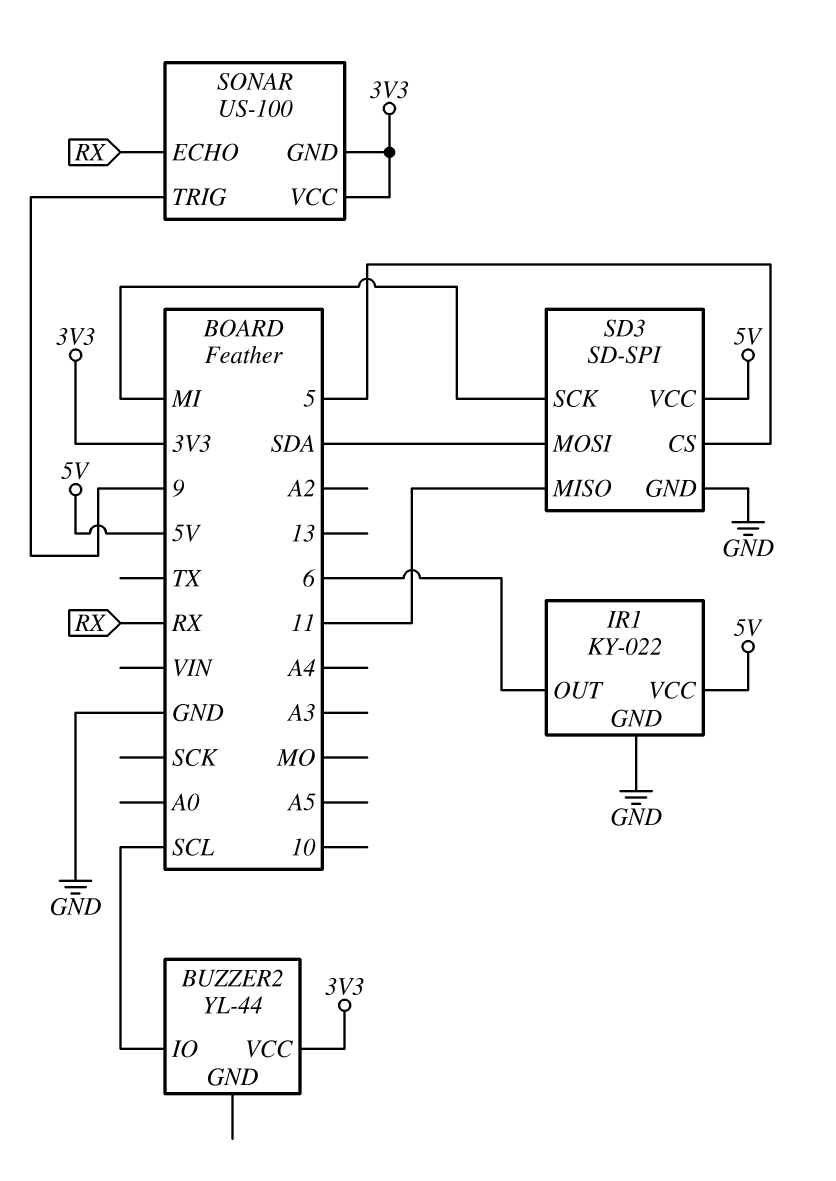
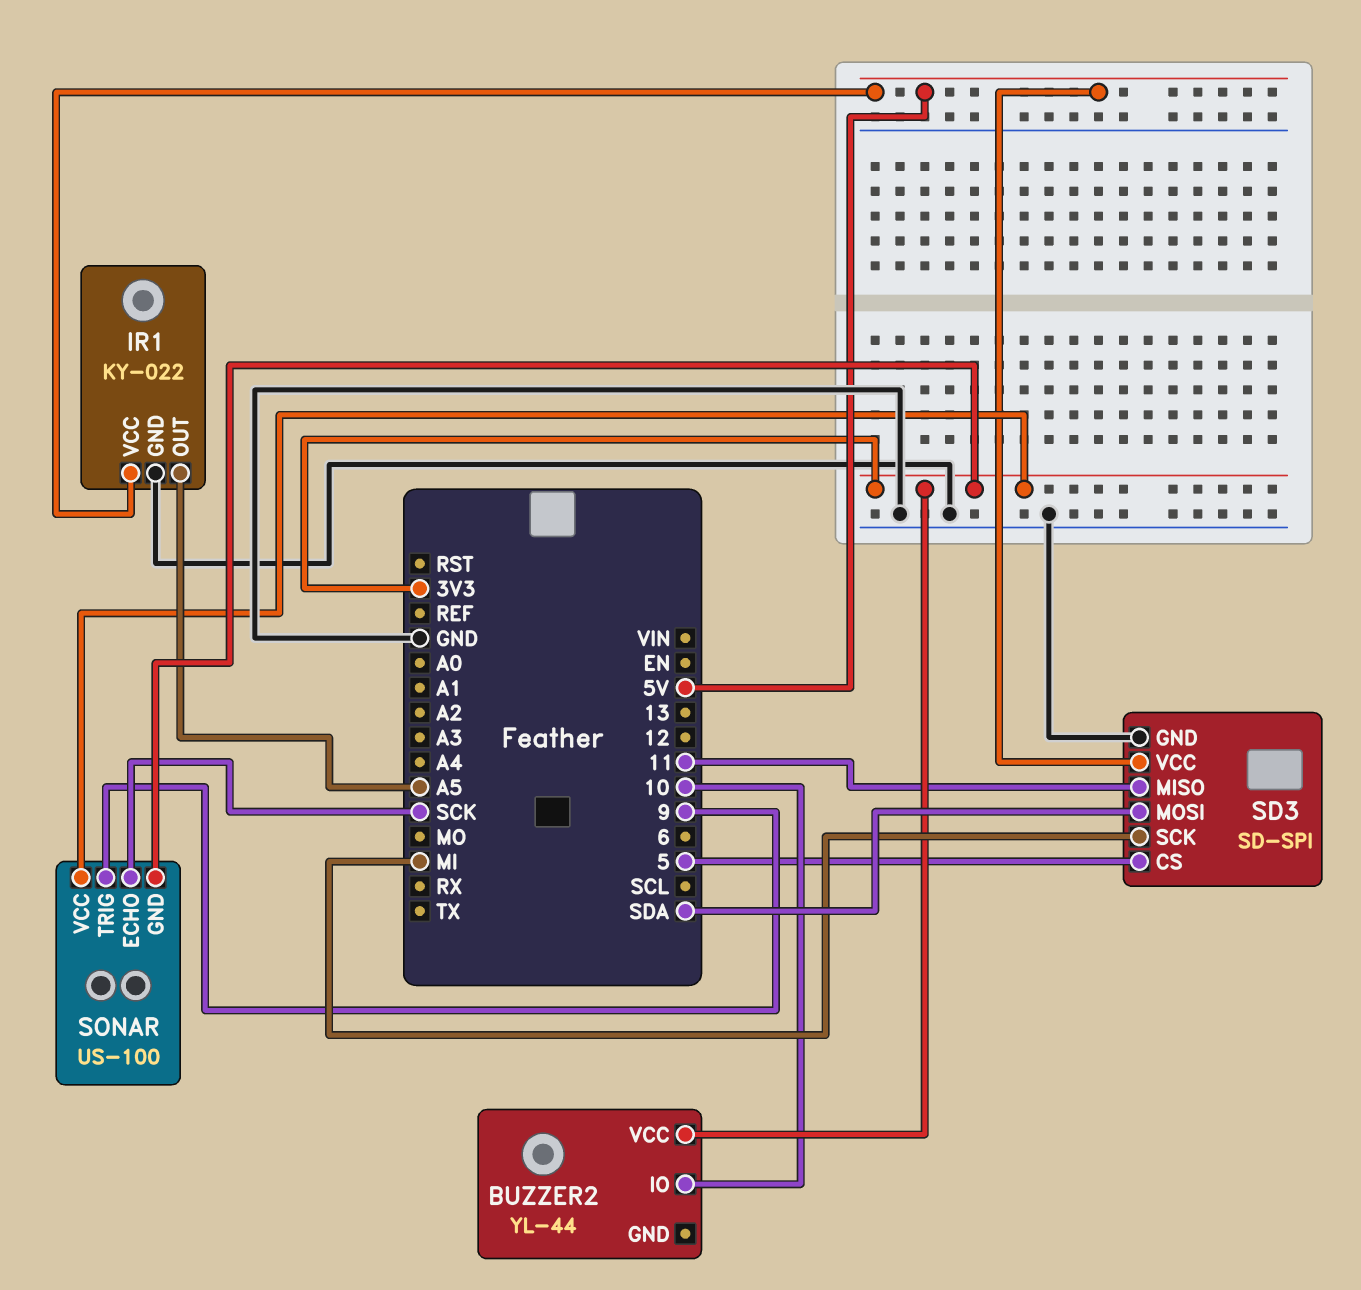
BUZZER2 pin IO: SCL -> 10
IR1 pin OUT: 6 -> A5
SONAR pin ECHO: RX -> SCK

